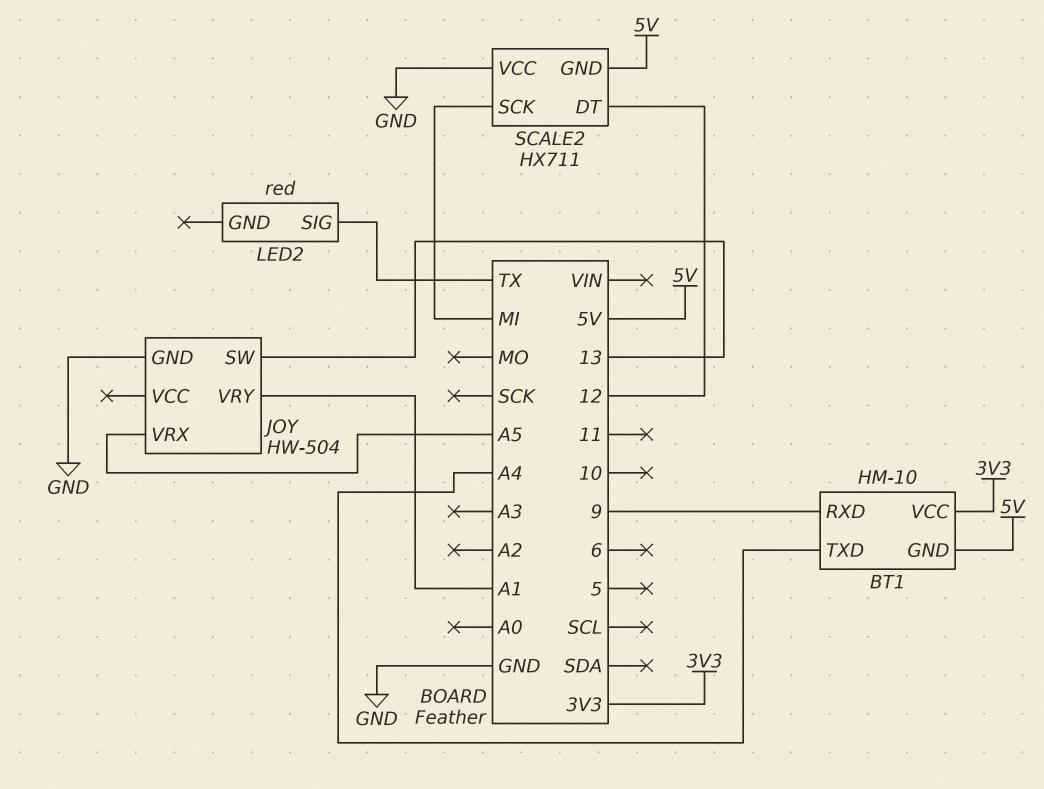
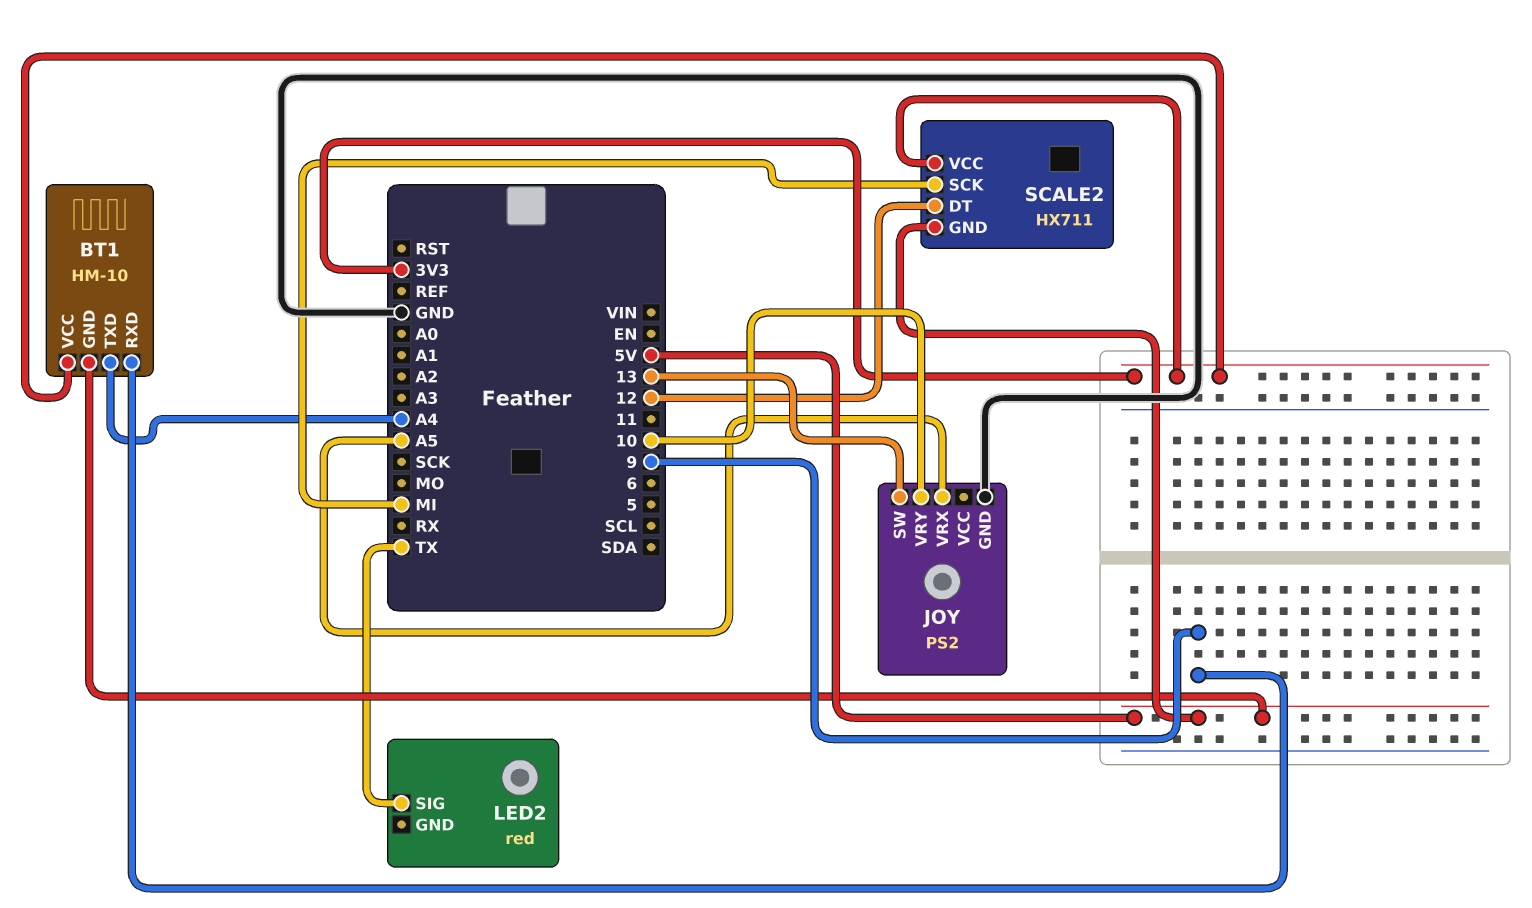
JOY: HW-504 -> PS2
JOY pin VRY: A1 -> 10
SCALE2 pin VCC: GND -> 3V3

